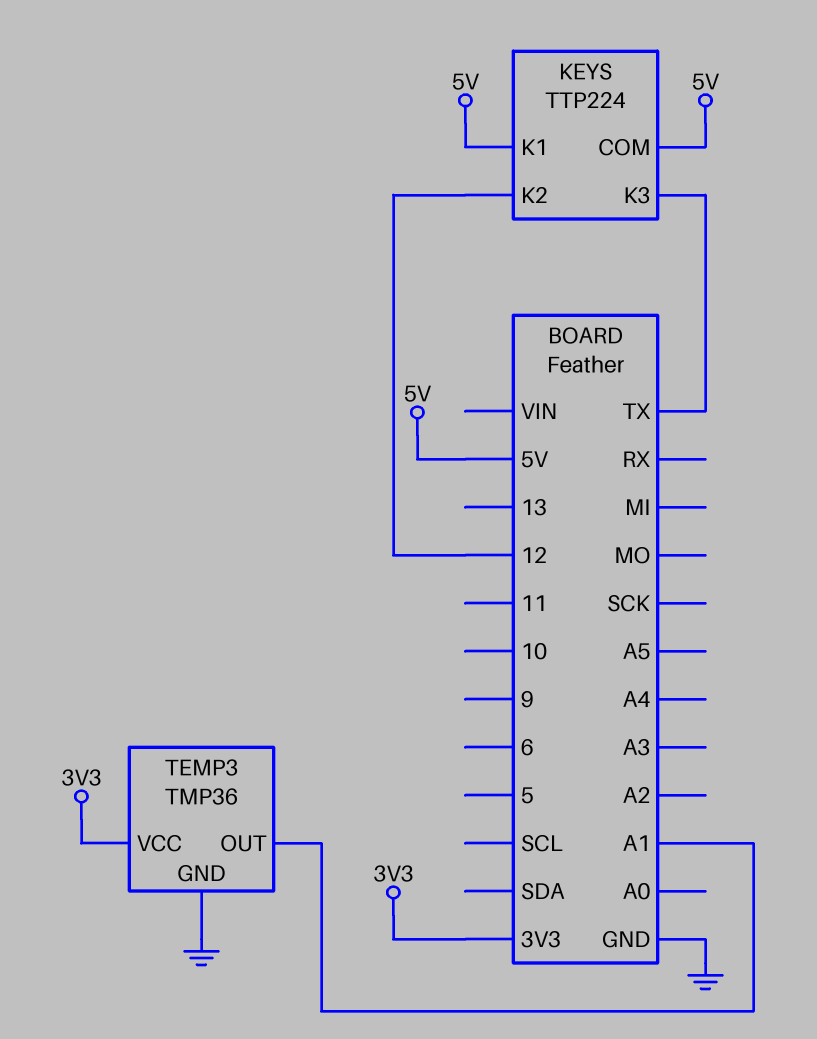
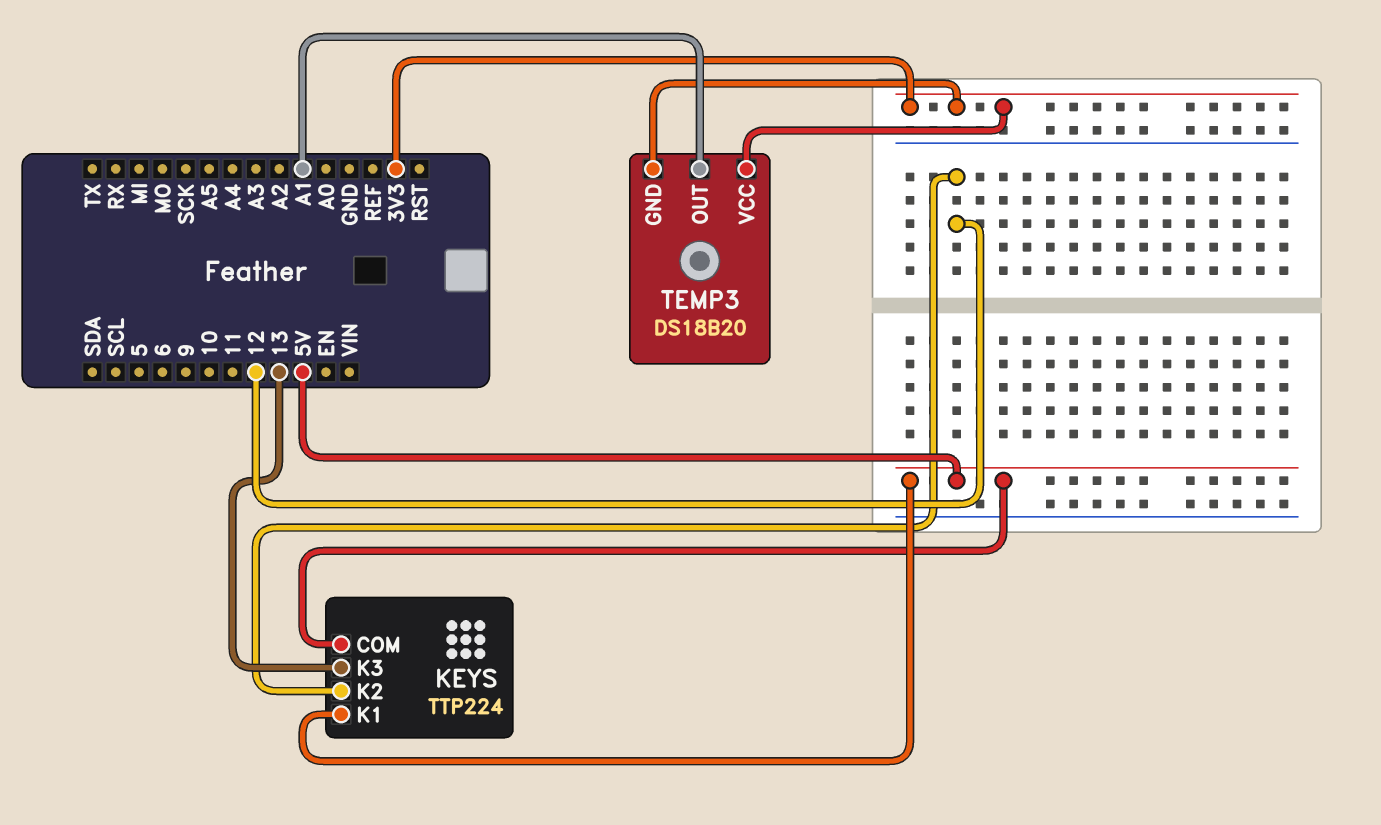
KEYS pin K3: TX -> 13
TEMP3: TMP36 -> DS18B20
TEMP3 pin GND: GND -> 3V3

